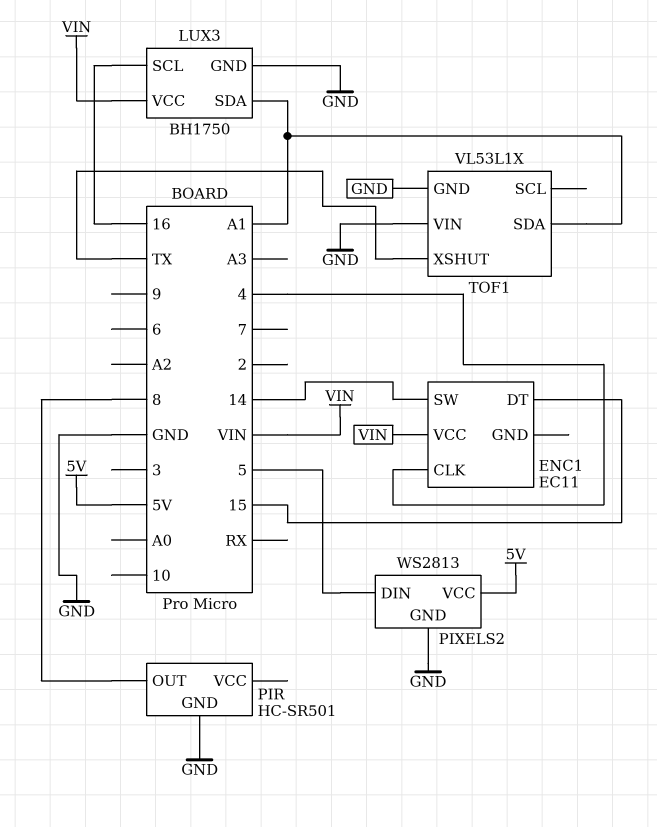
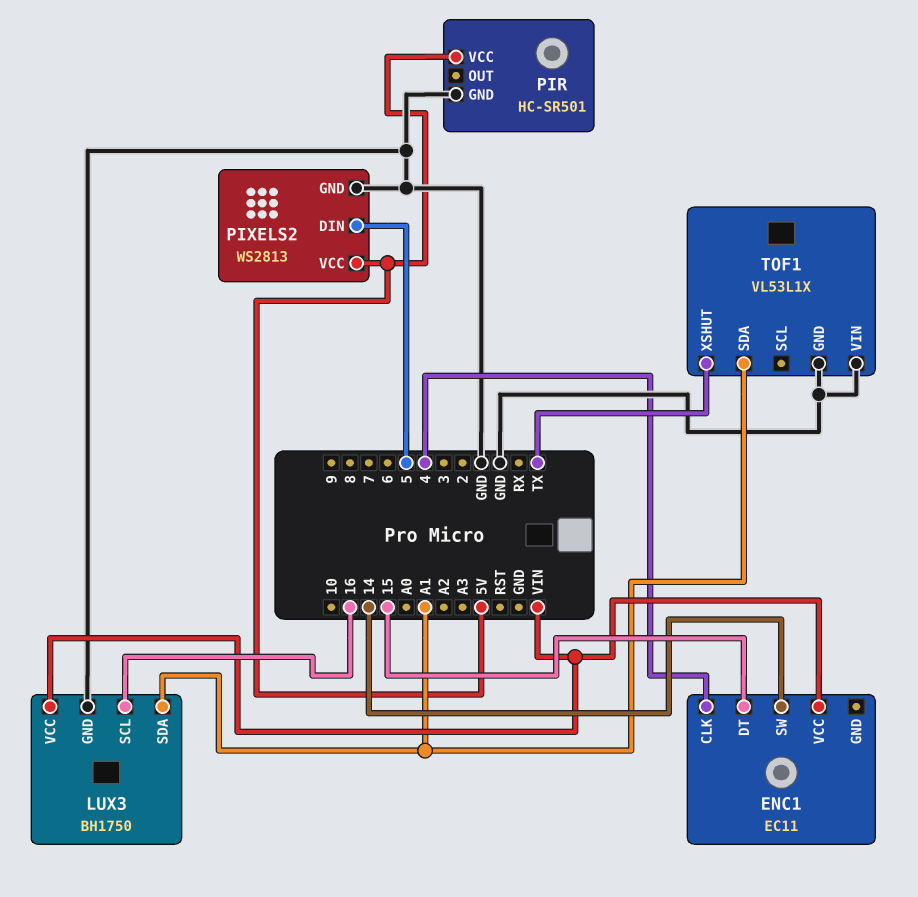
PIR pin OUT: 8 -> none
PIR pin VCC: none -> 5V

